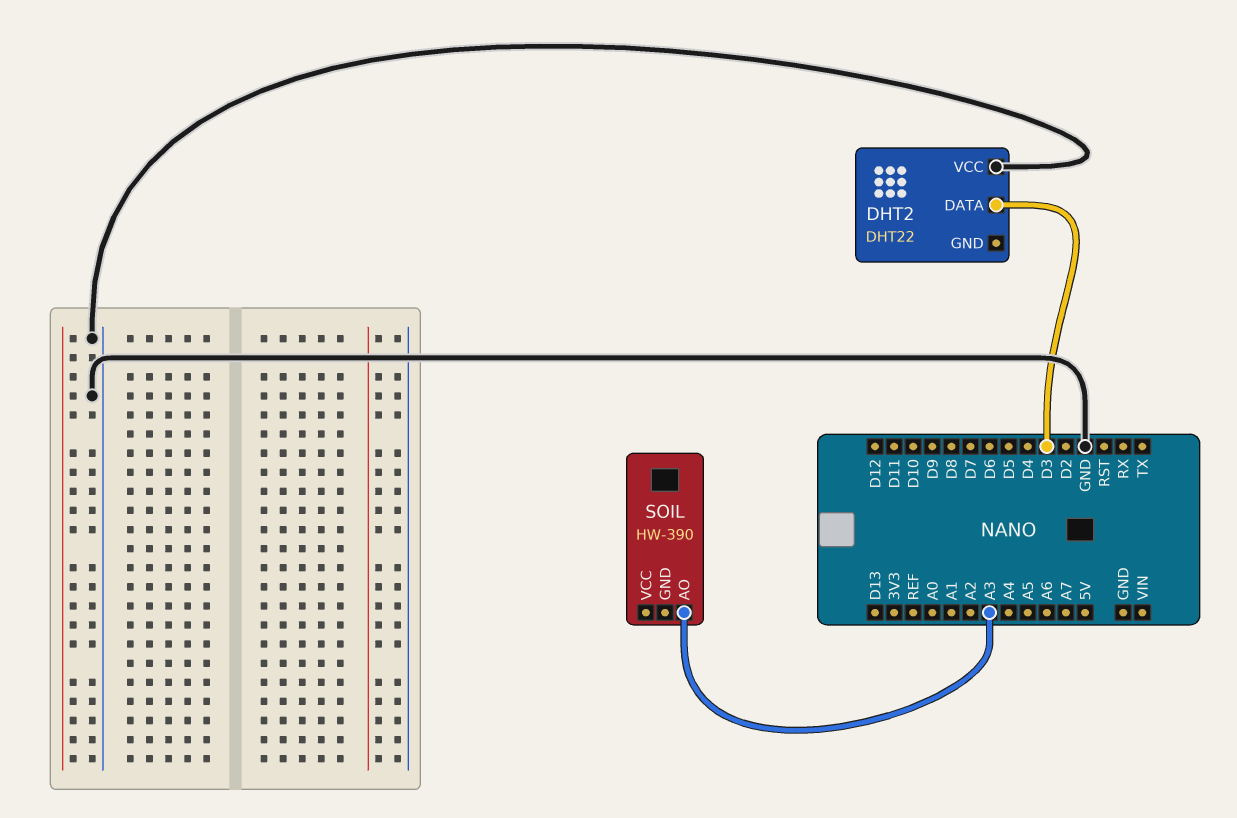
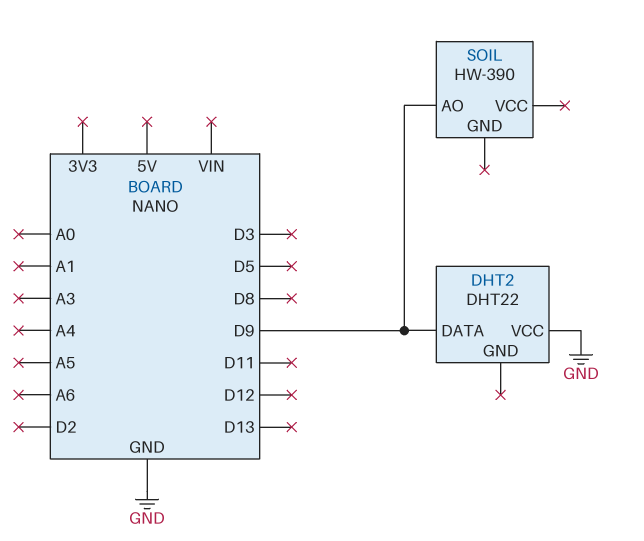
DHT2 pin DATA: D3 -> D9
SOIL pin AO: A3 -> D9

